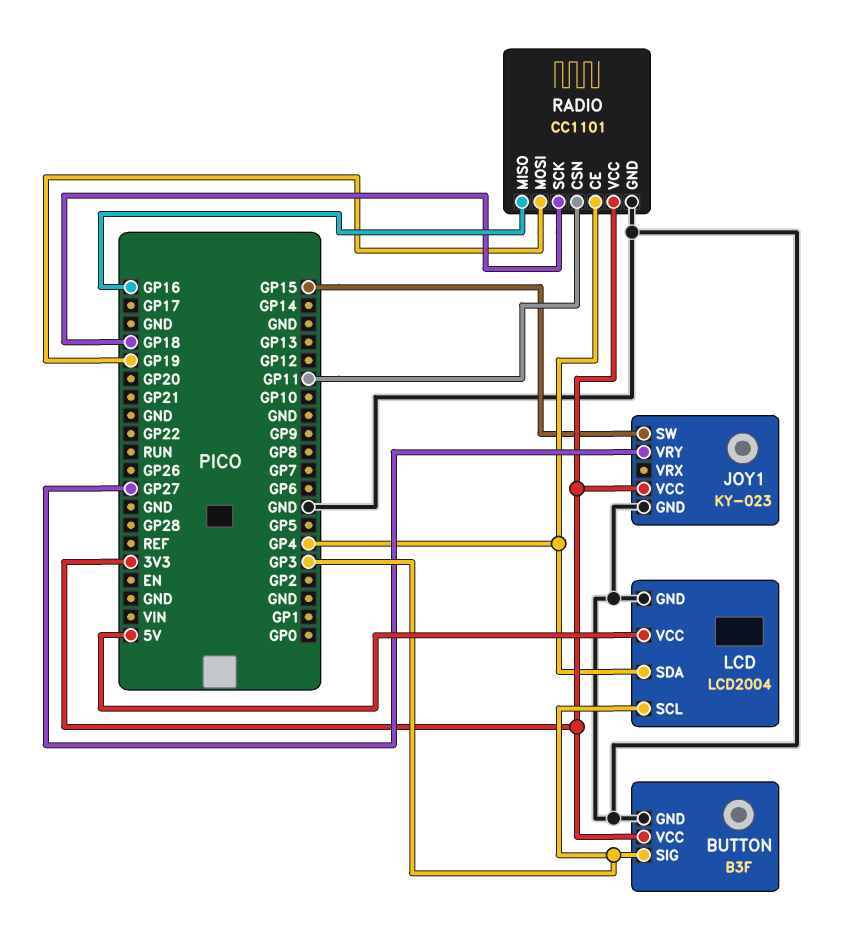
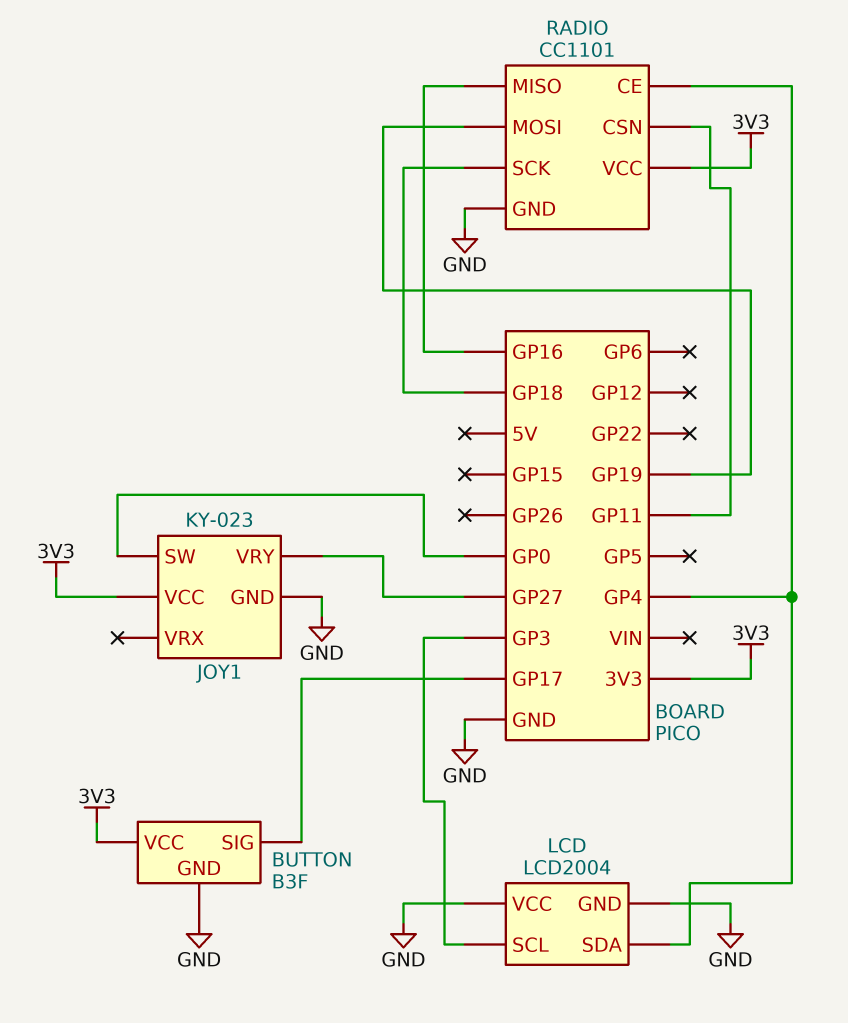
BUTTON pin SIG: GP3 -> GP17
JOY1 pin SW: GP15 -> GP0
LCD pin VCC: 5V -> GND

